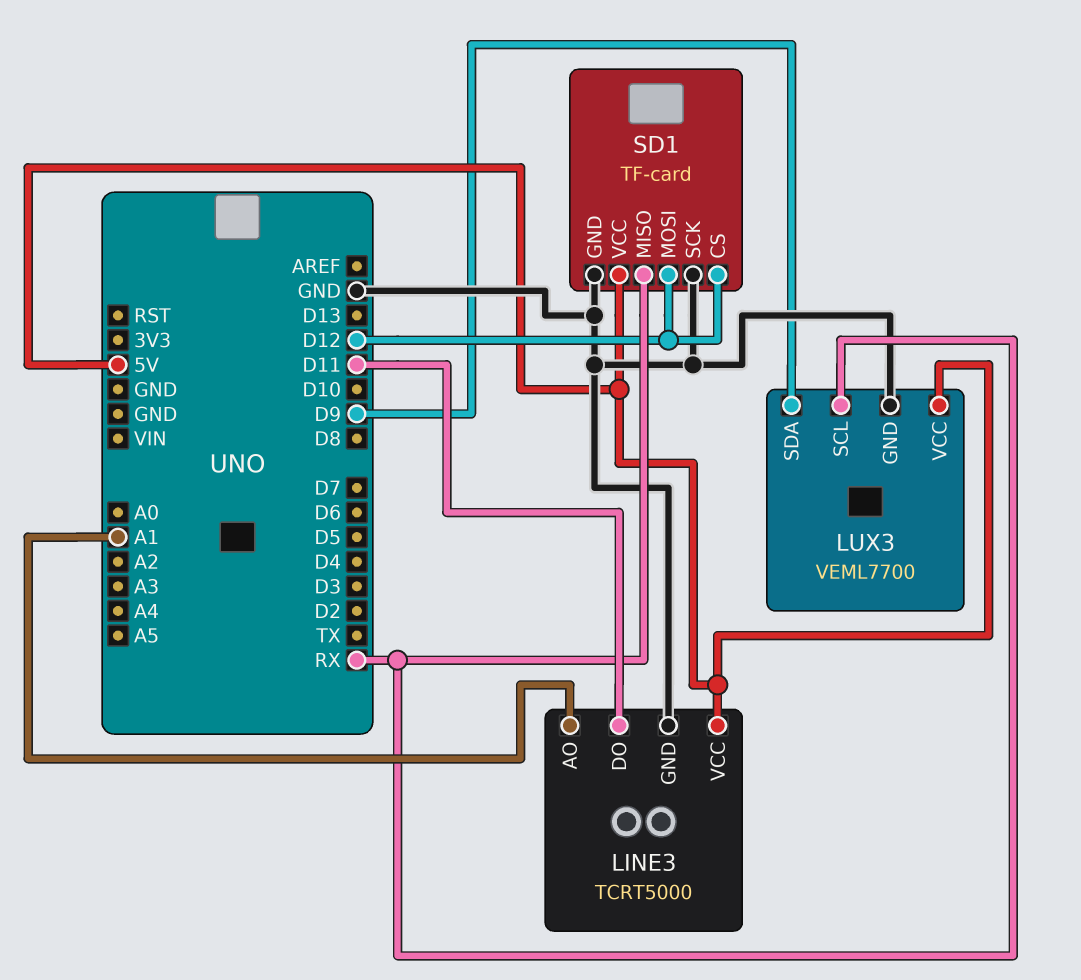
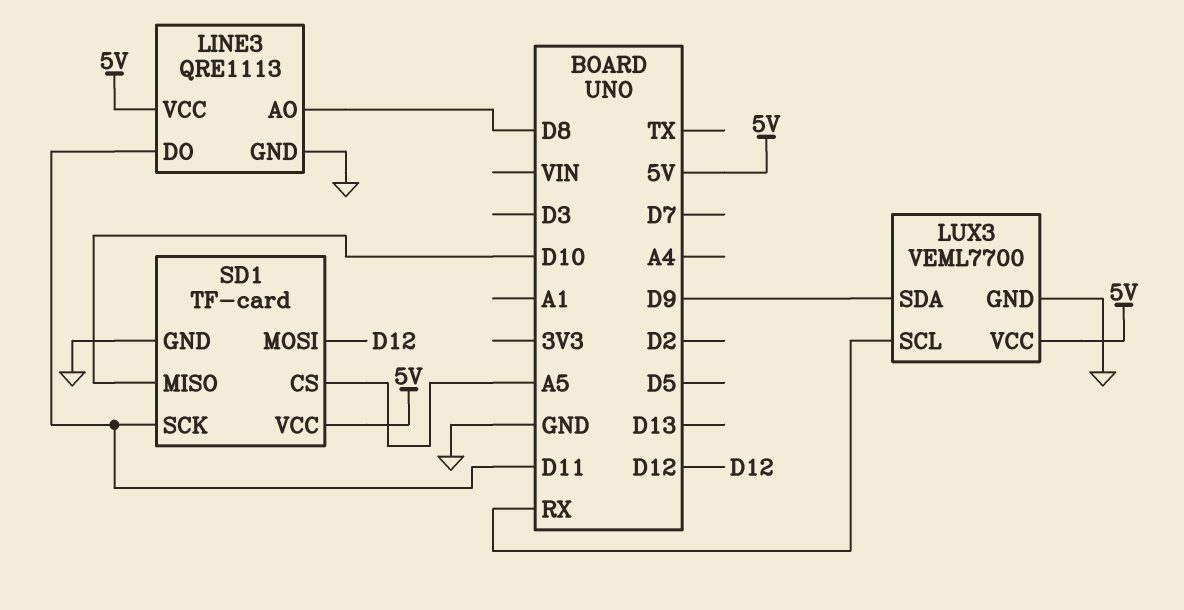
LINE3: TCRT5000 -> QRE1113
LINE3 pin AO: A1 -> D8
SD1 pin CS: D12 -> A5
SD1 pin MISO: RX -> D10
SD1 pin SCK: GND -> D11

